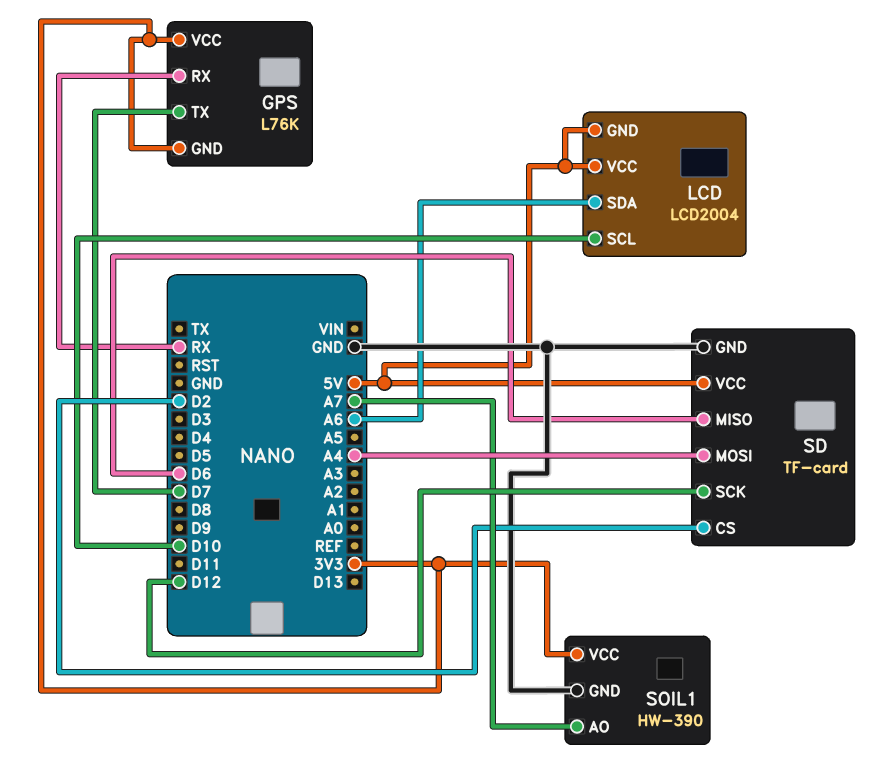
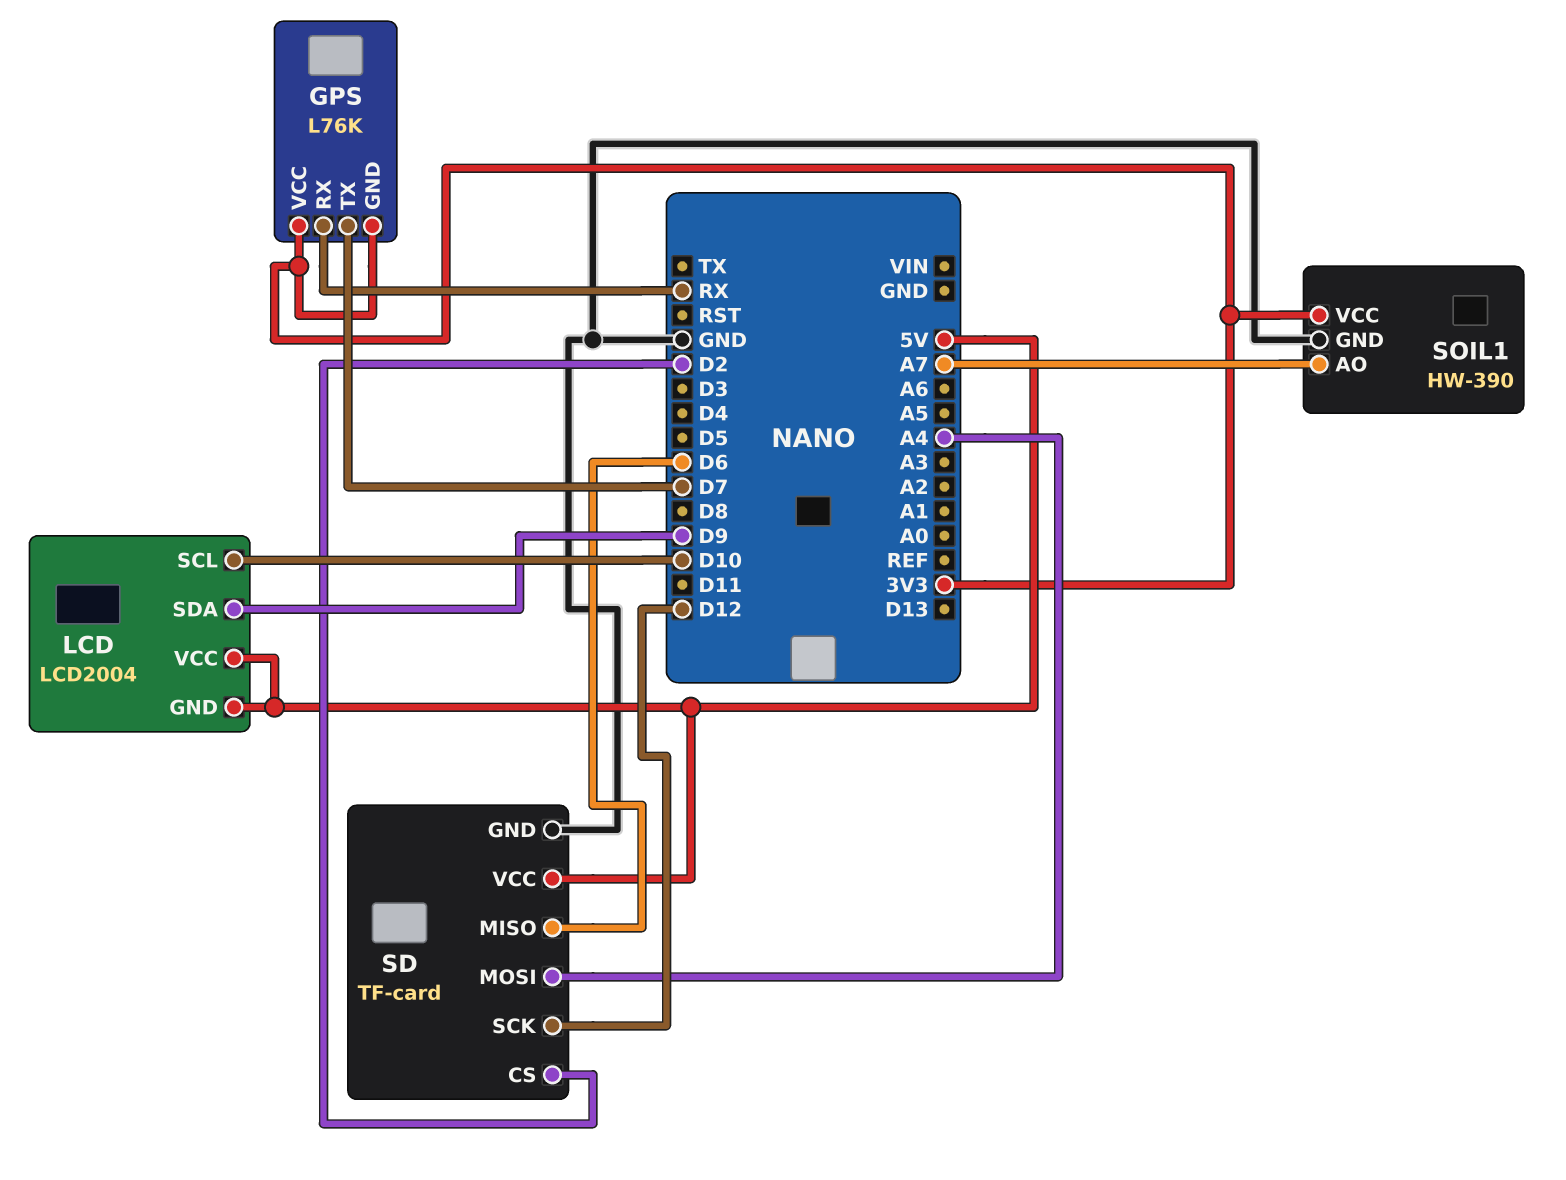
LCD pin SDA: A6 -> D9

